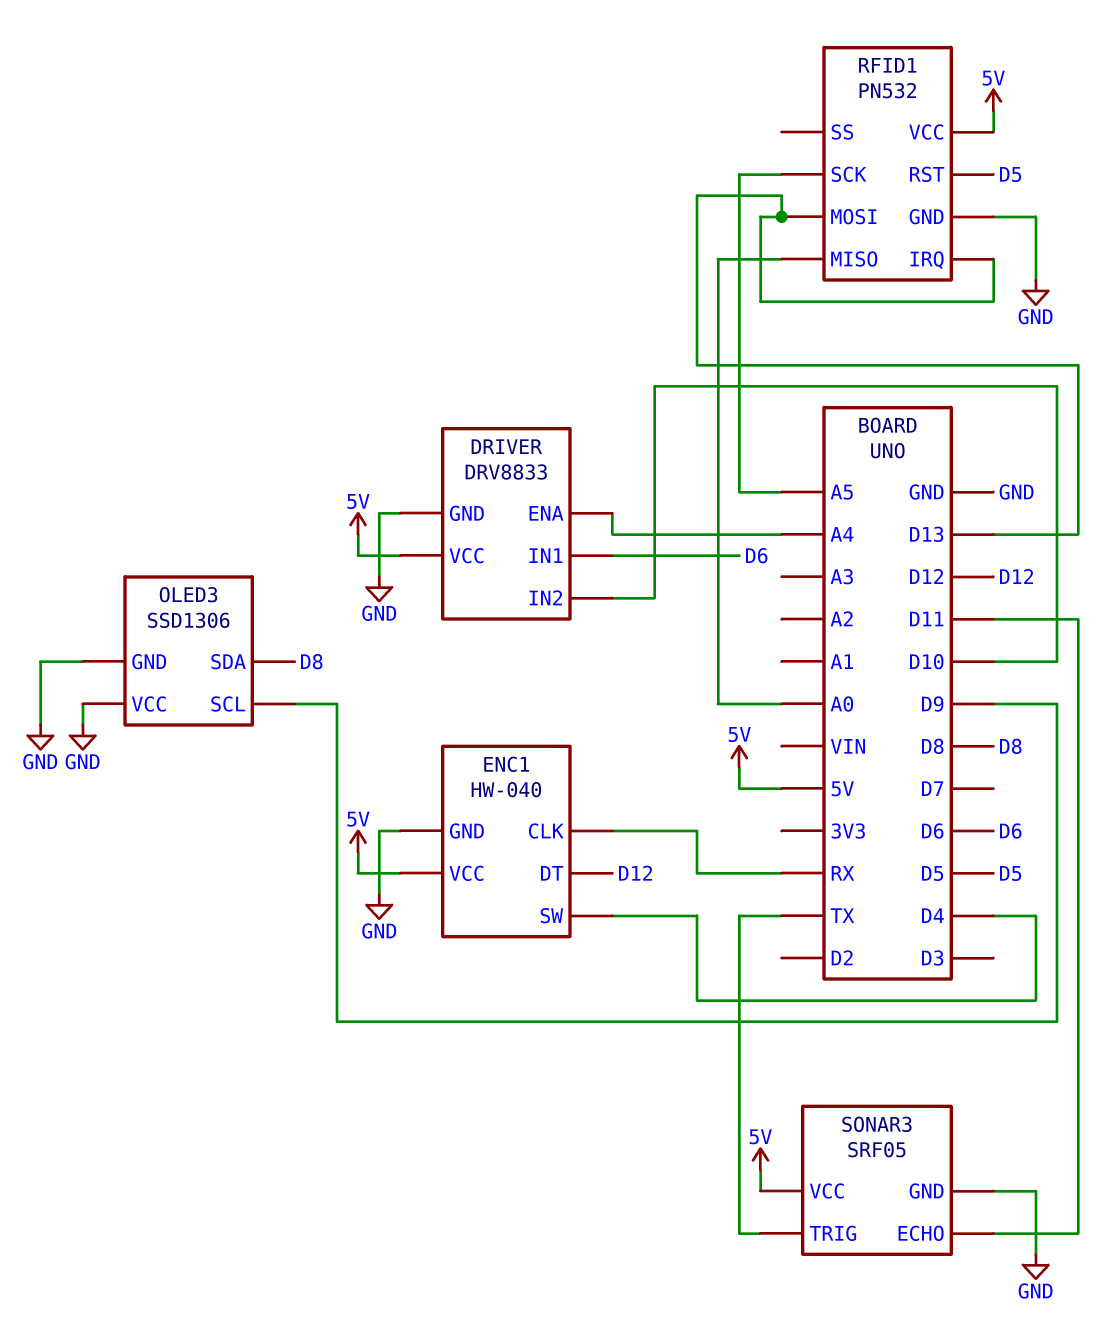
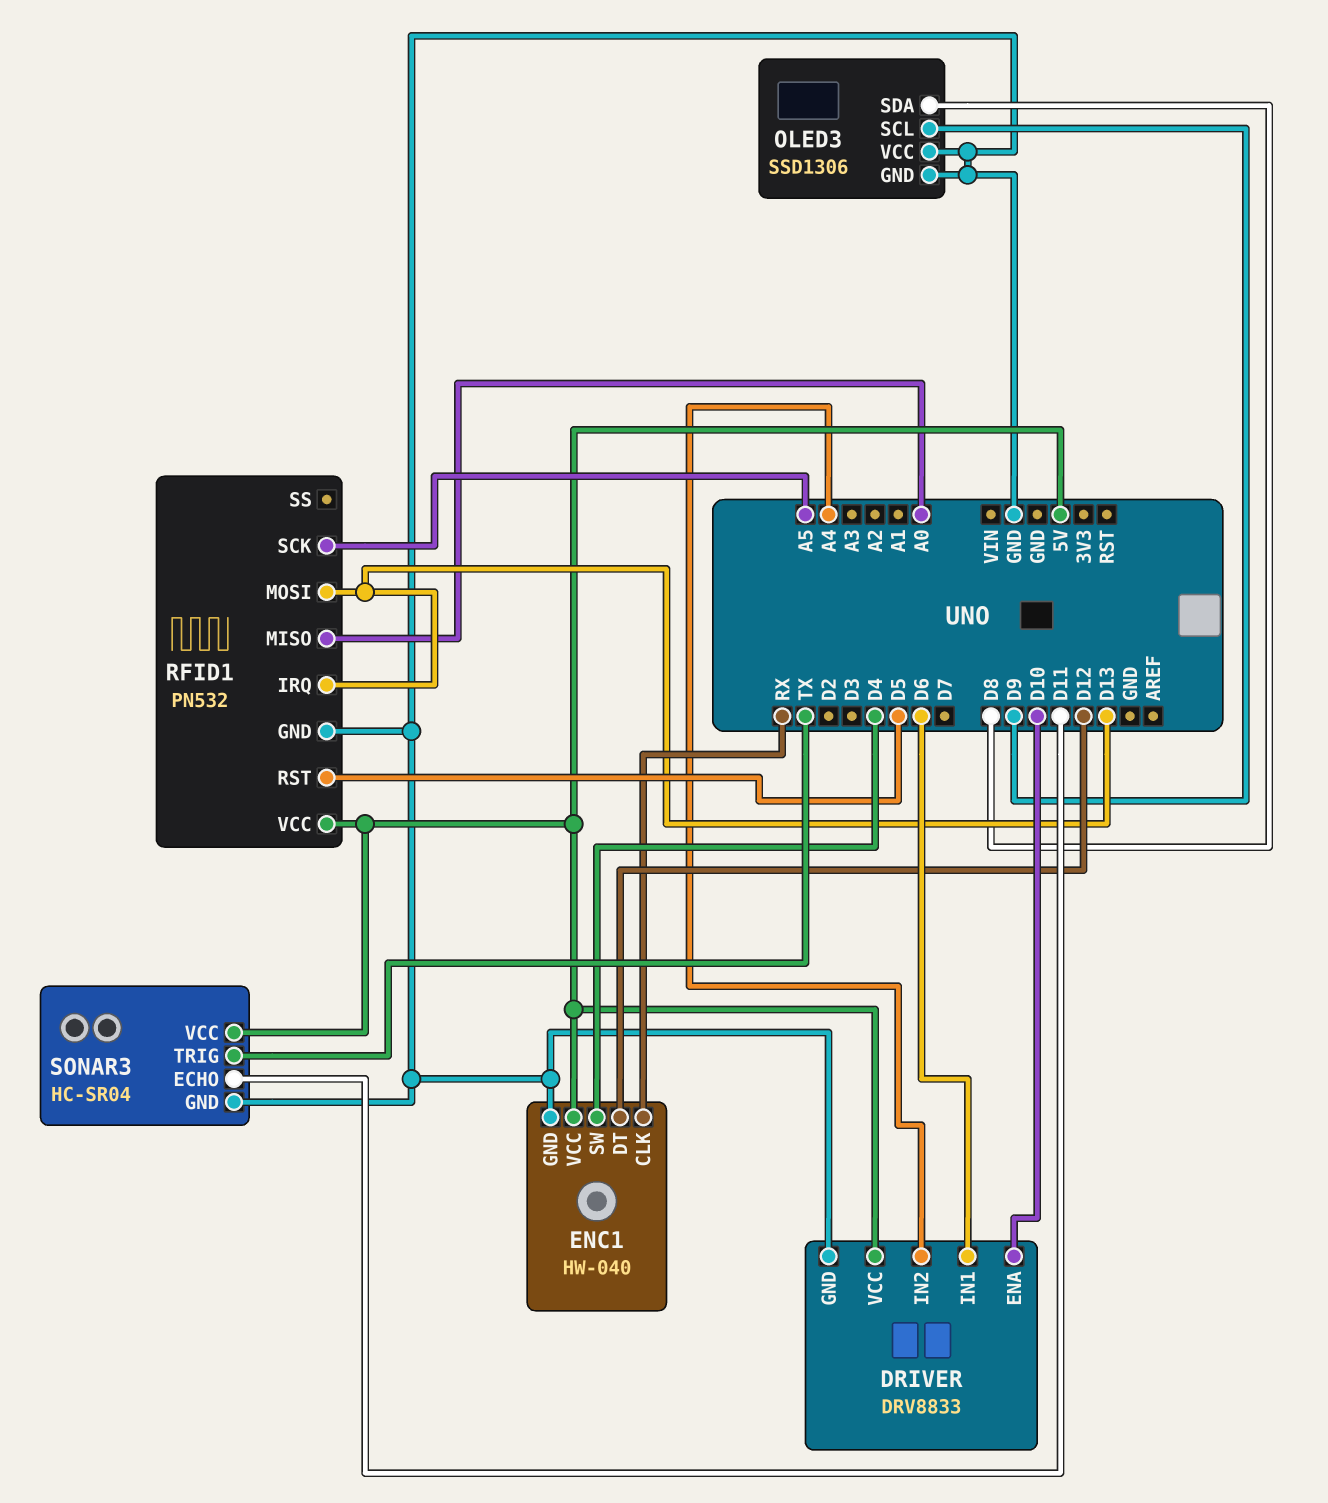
DRIVER pin ENA: A4 -> D10
DRIVER pin IN2: D10 -> A4
SONAR3: SRF05 -> HC-SR04

